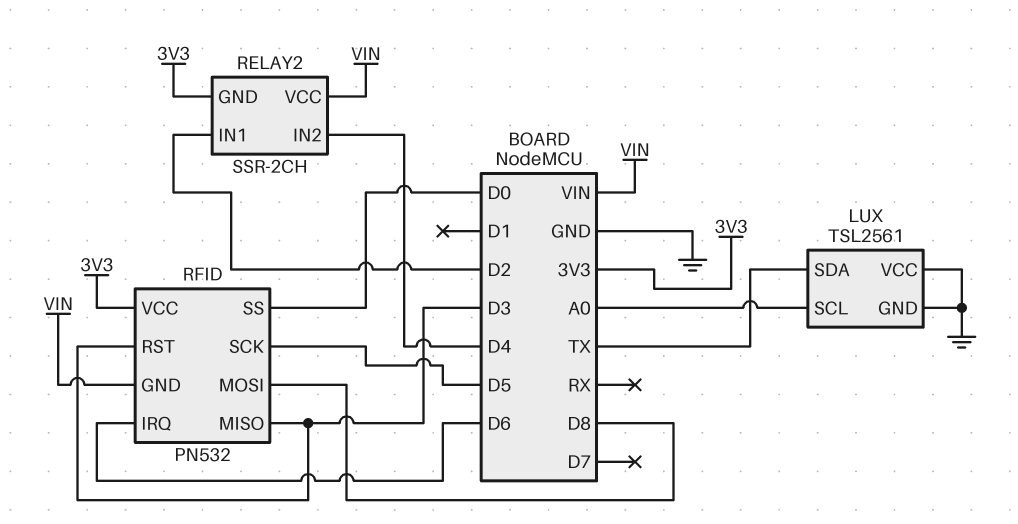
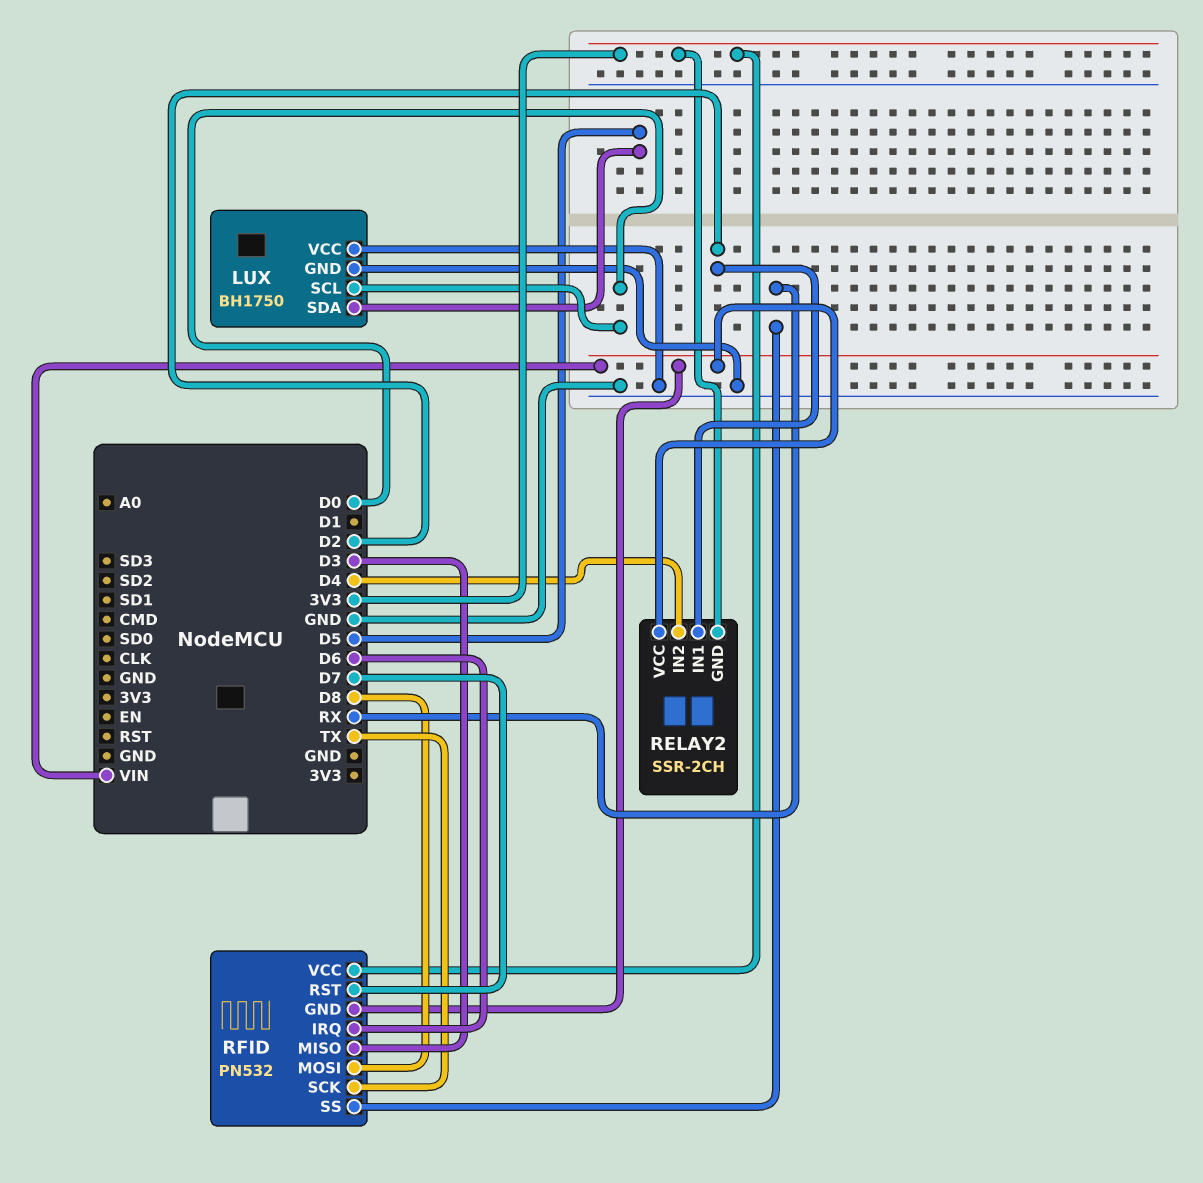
LUX: TSL2561 -> BH1750
LUX pin SCL: A0 -> D0
LUX pin SDA: TX -> D5
RFID pin RST: D3 -> D7
RFID pin SCK: D5 -> TX
RFID pin SS: D0 -> RX

